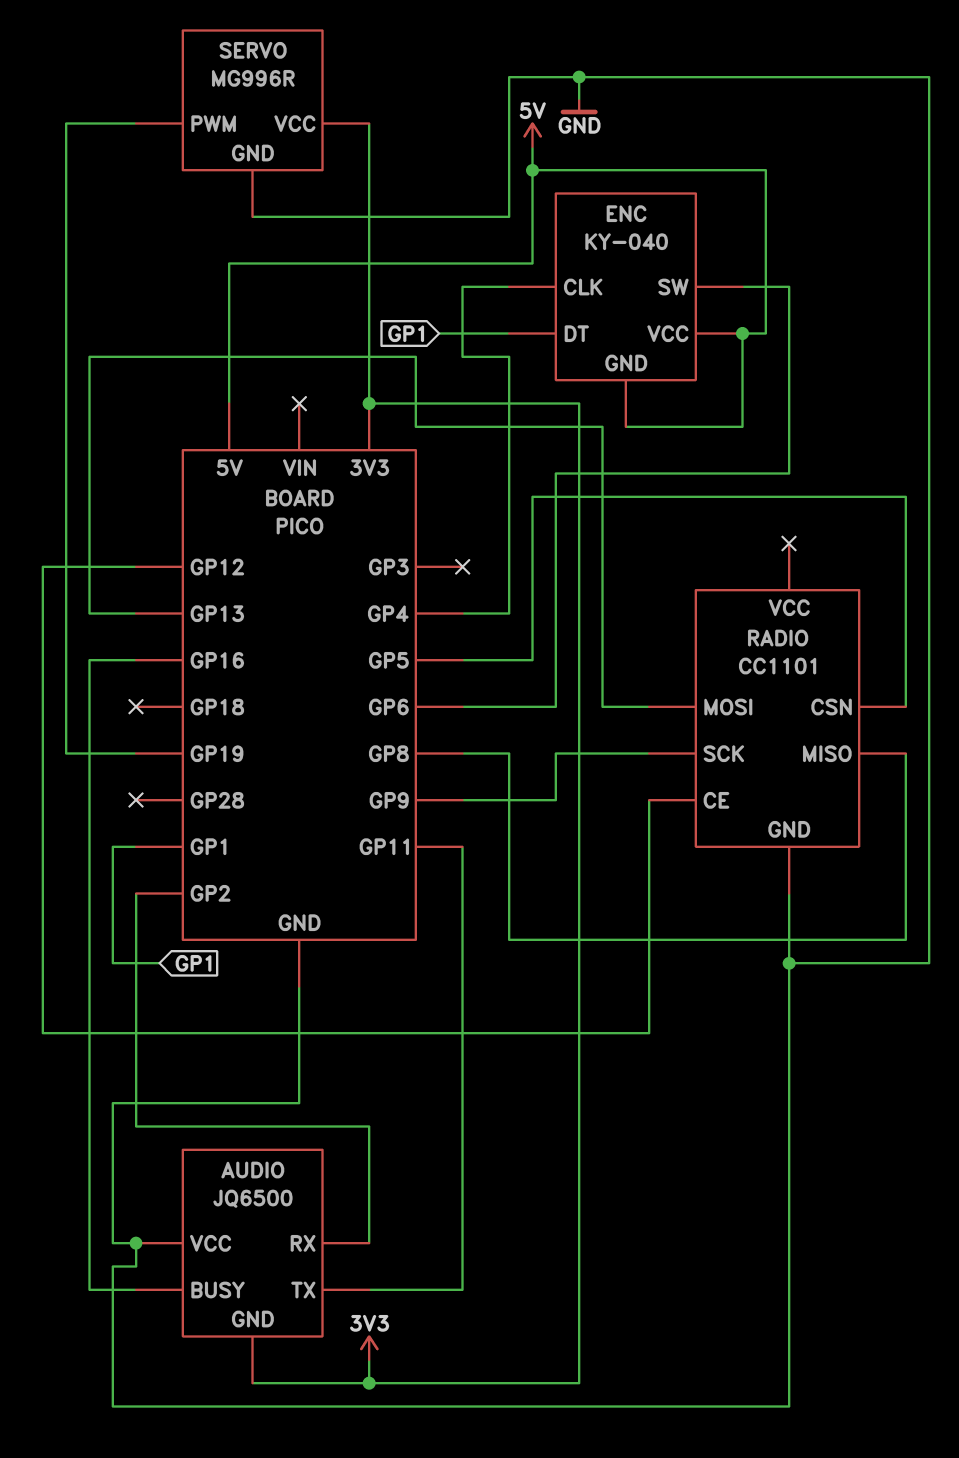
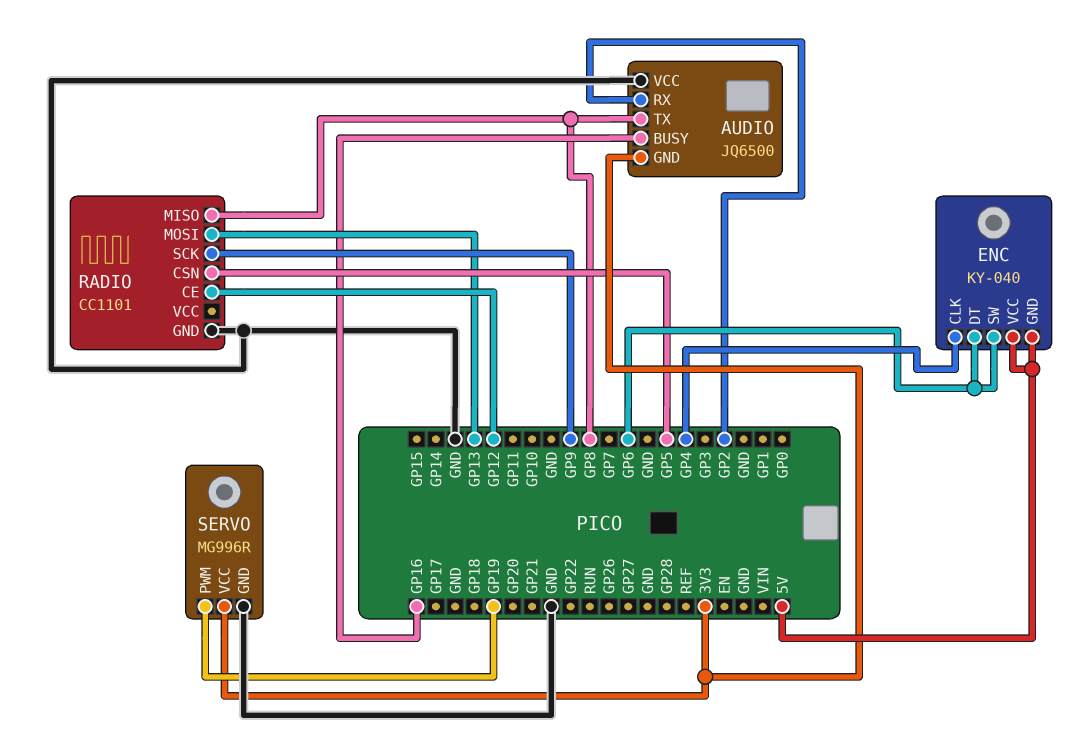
AUDIO pin TX: GP11 -> GP8
ENC pin DT: GP1 -> GP6

